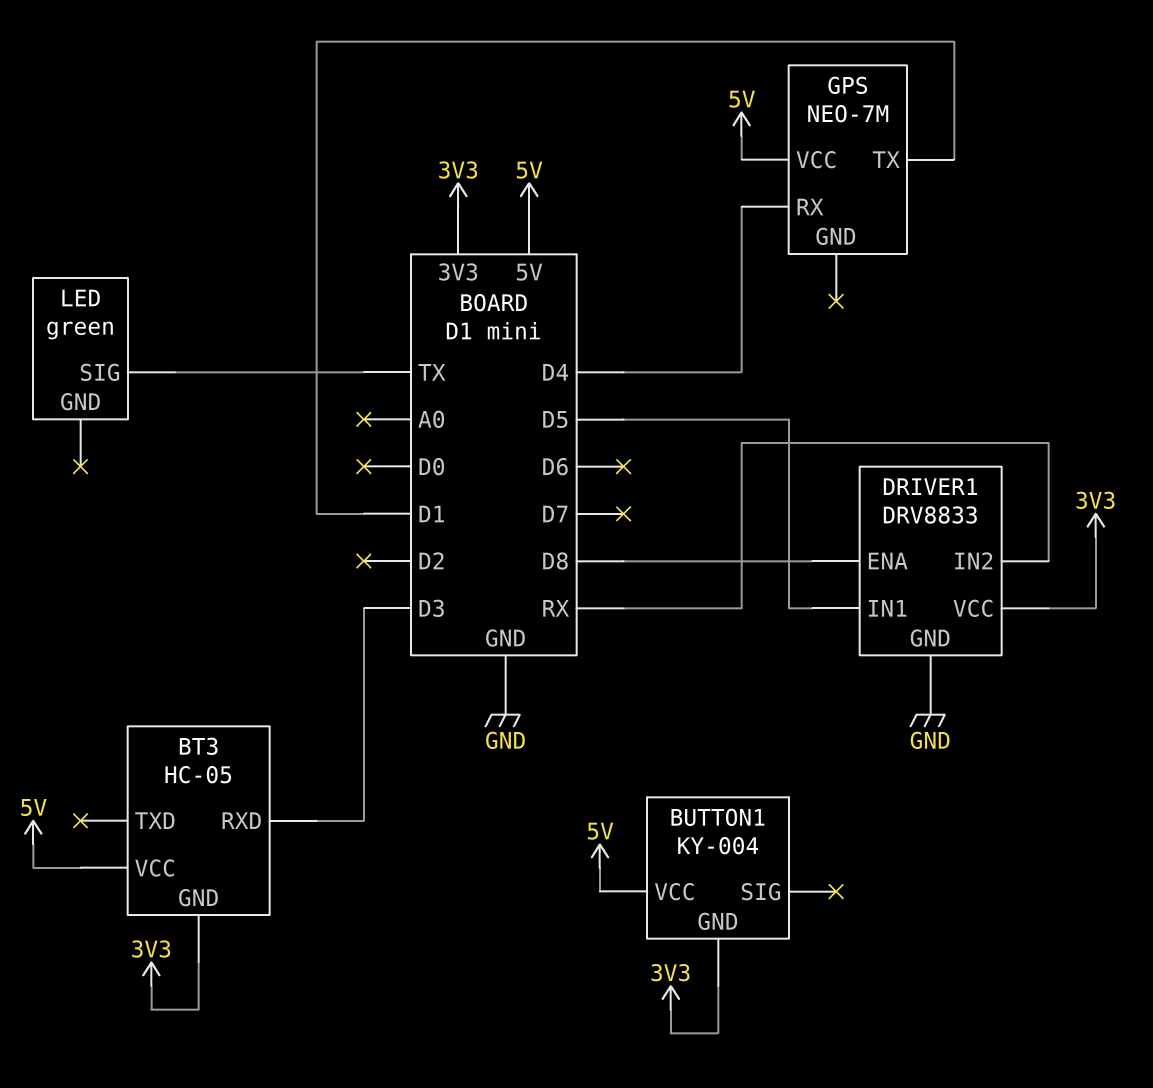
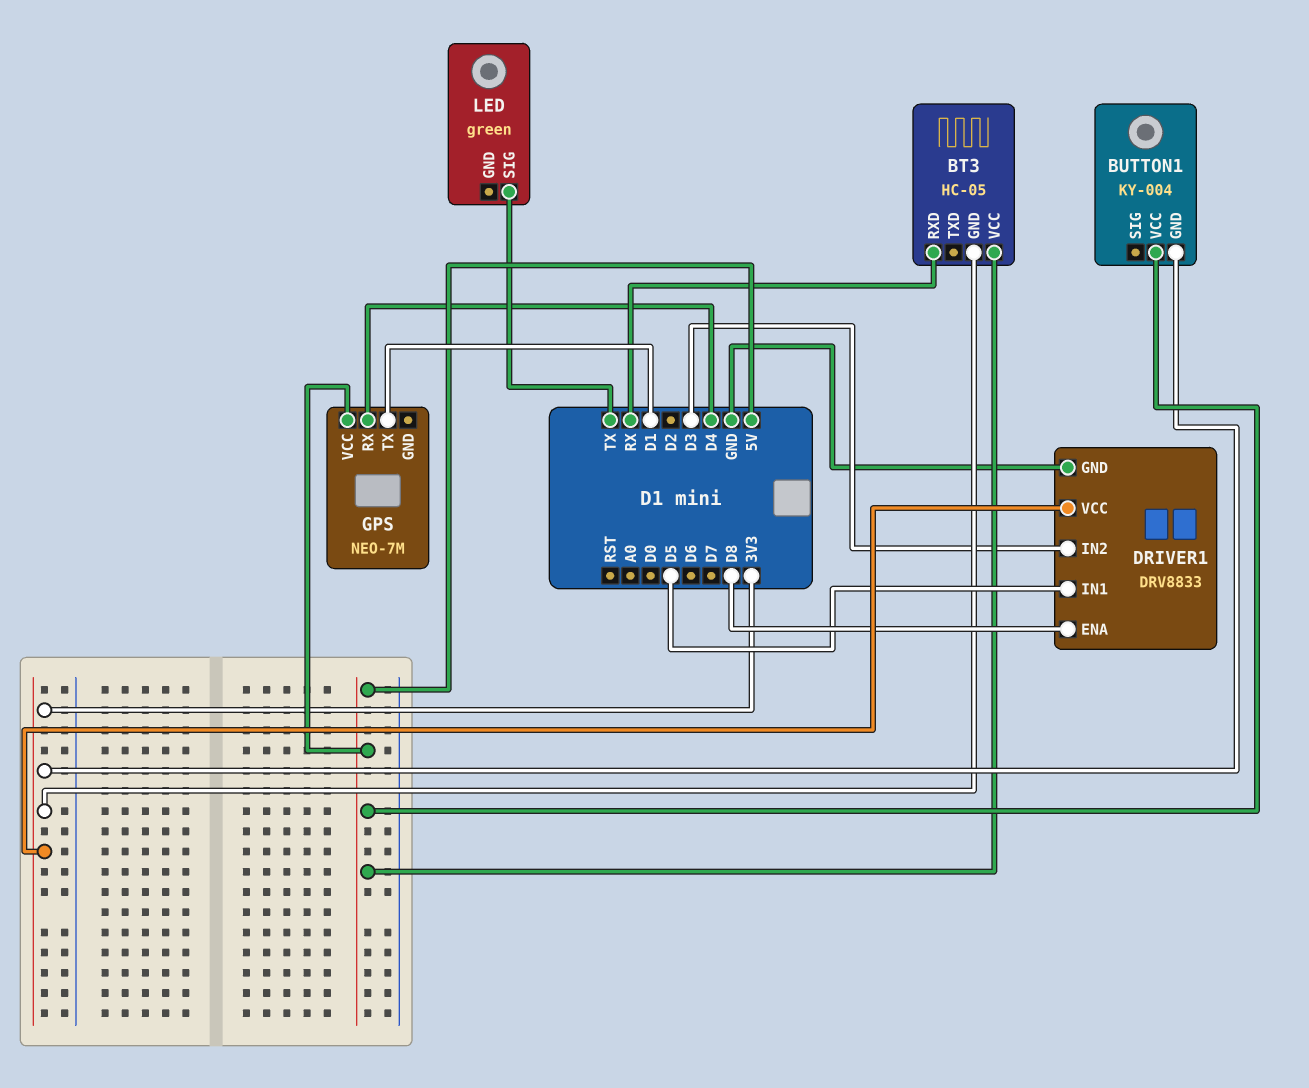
BT3 pin RXD: D3 -> RX
DRIVER1 pin IN2: RX -> D3

